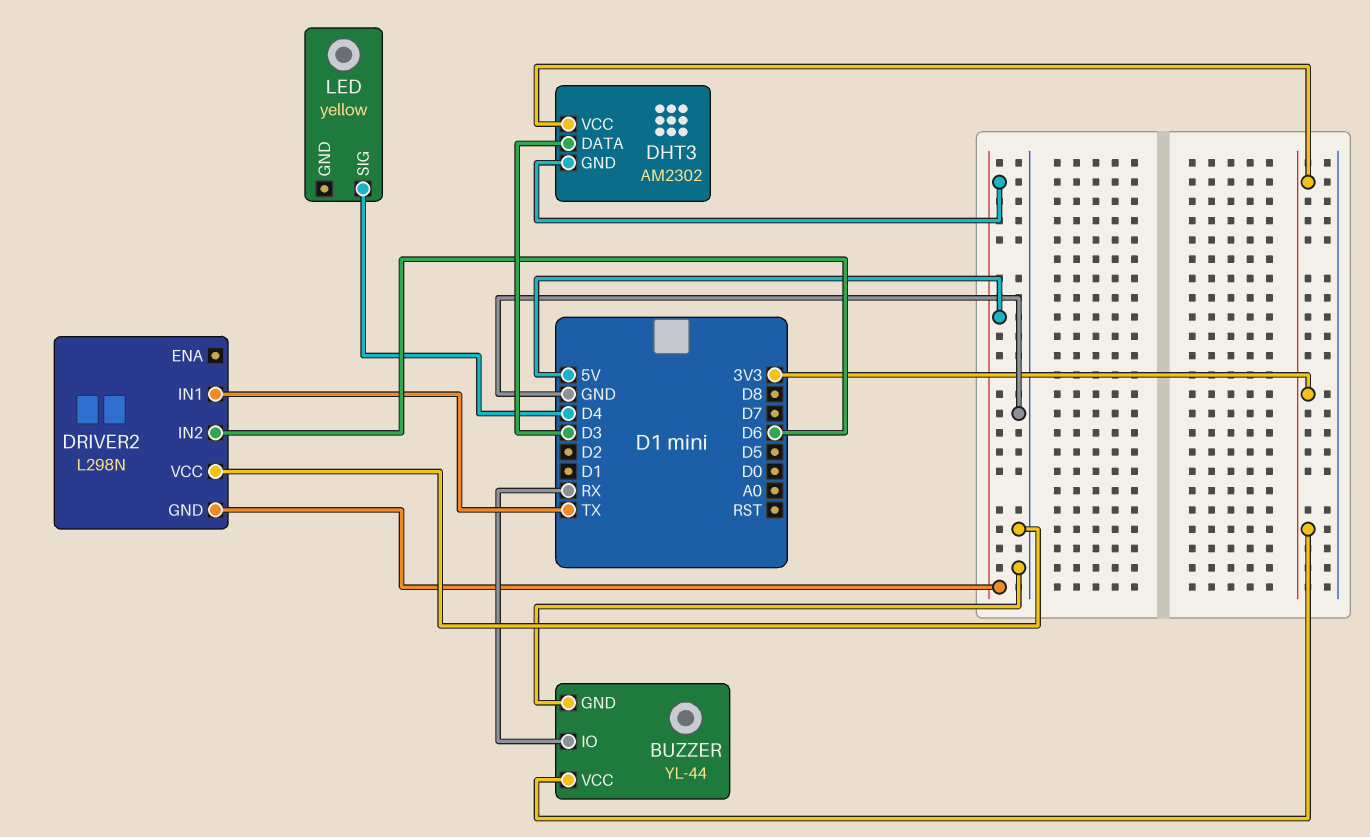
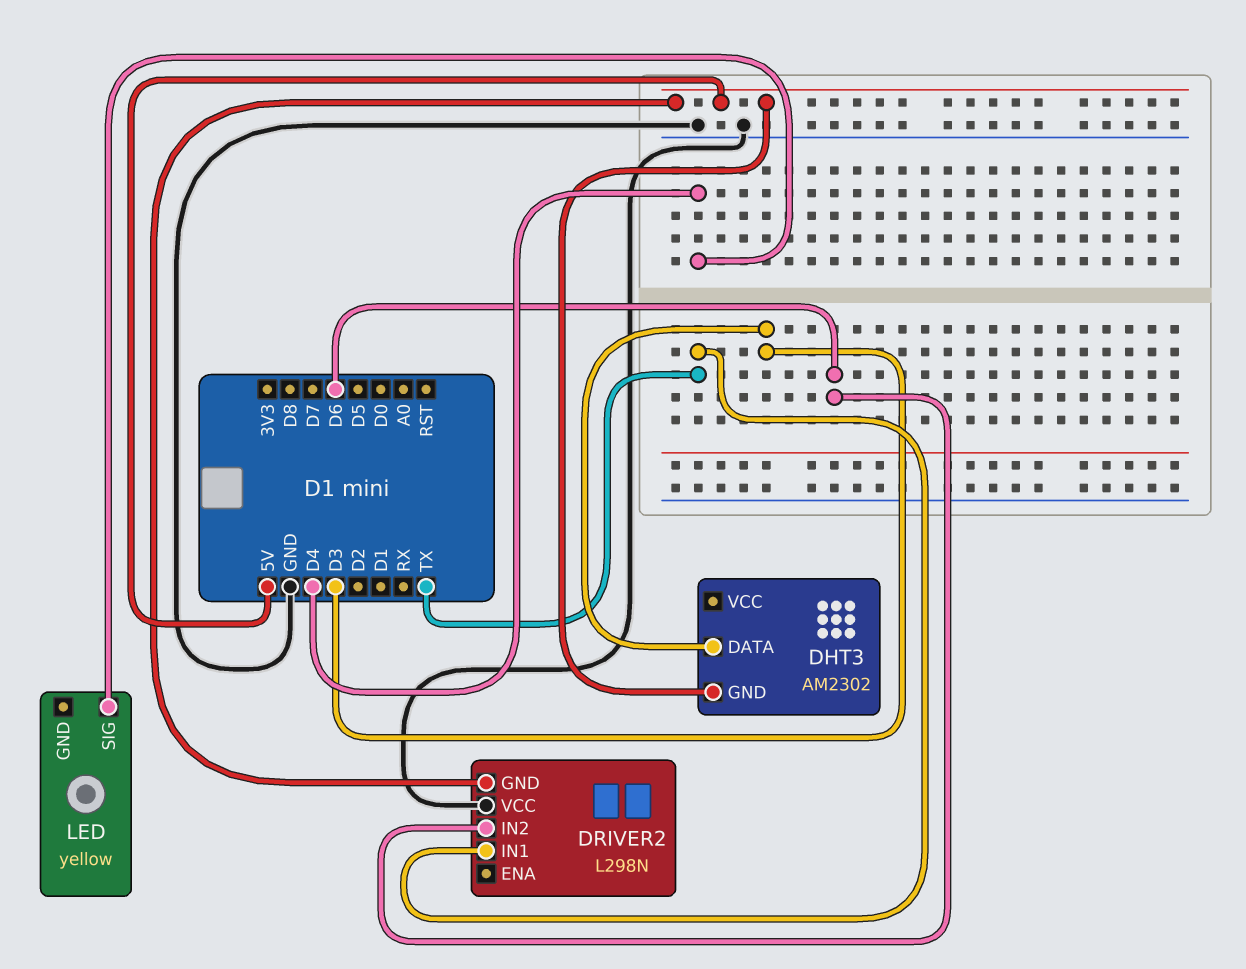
BUZZER: YL-44 -> none
BUZZER pin GND: GND -> none
BUZZER pin IO: RX -> none
BUZZER pin VCC: 3V3 -> none
DHT3 pin VCC: 3V3 -> none

